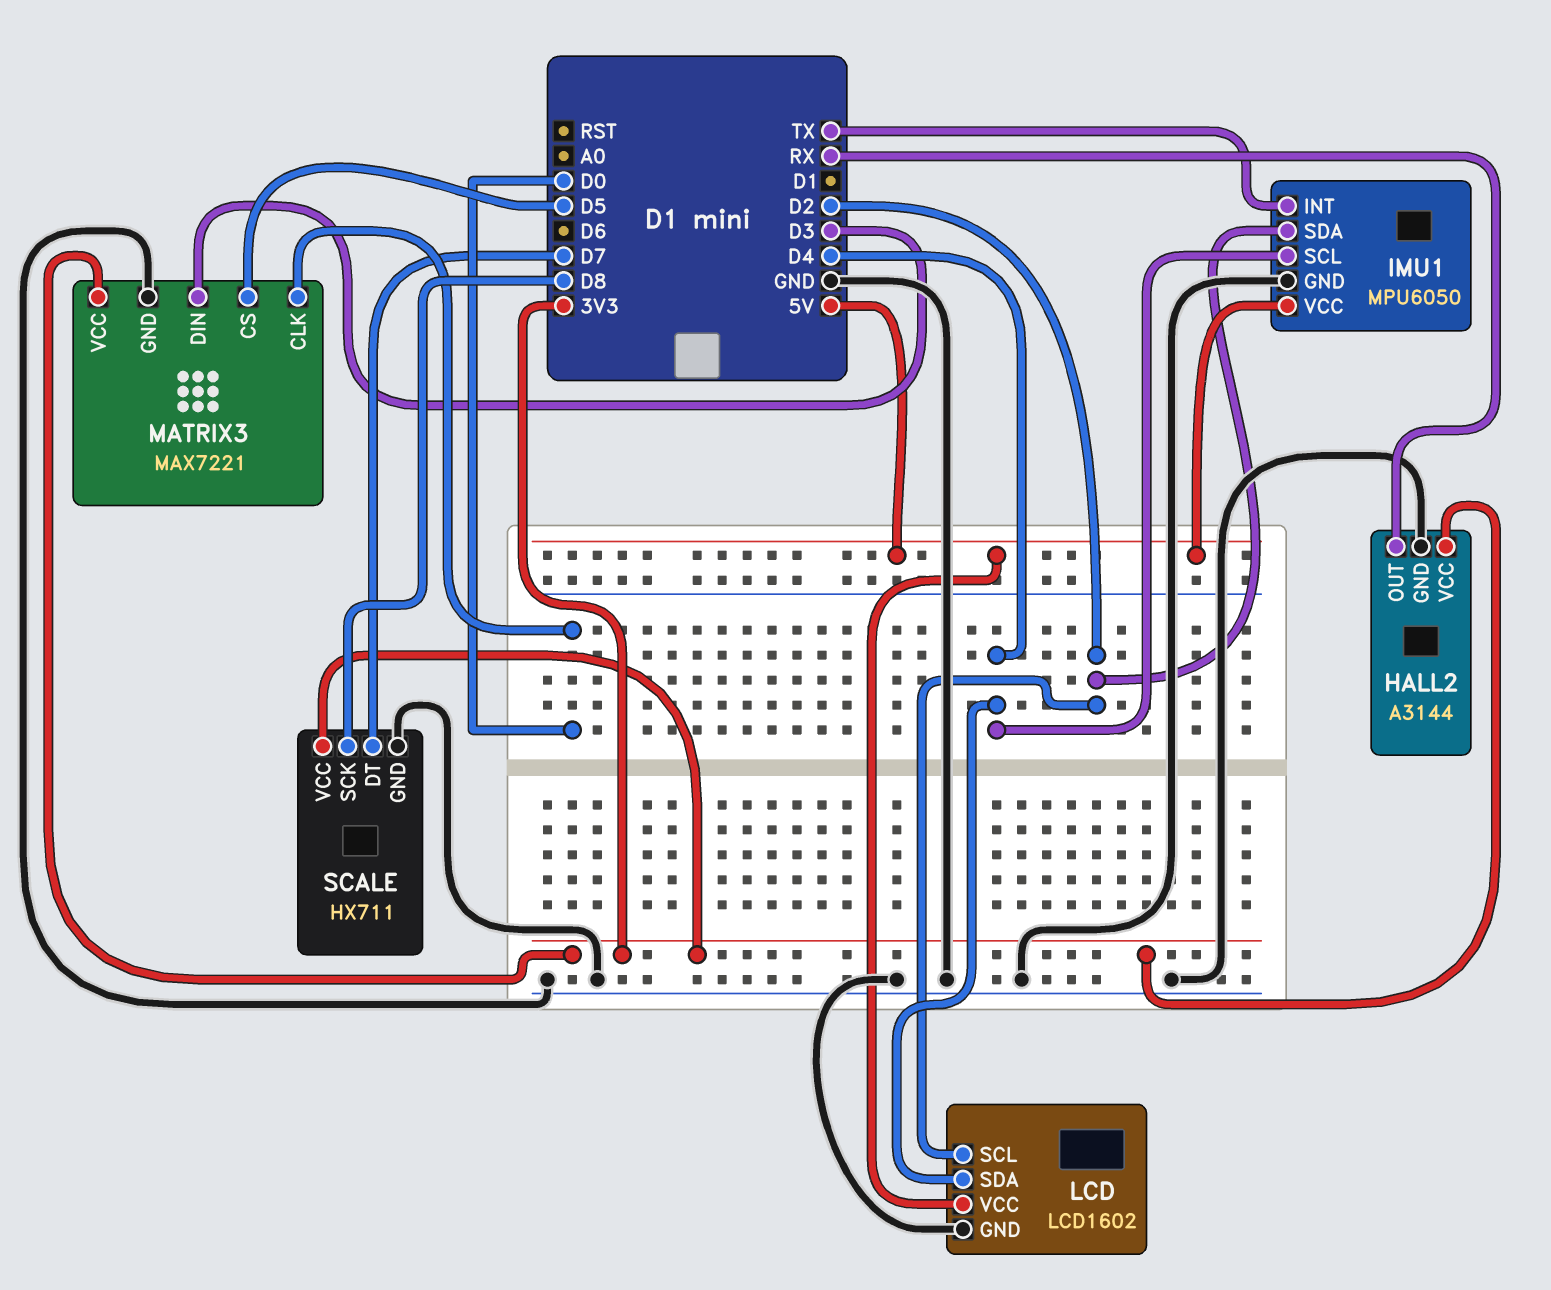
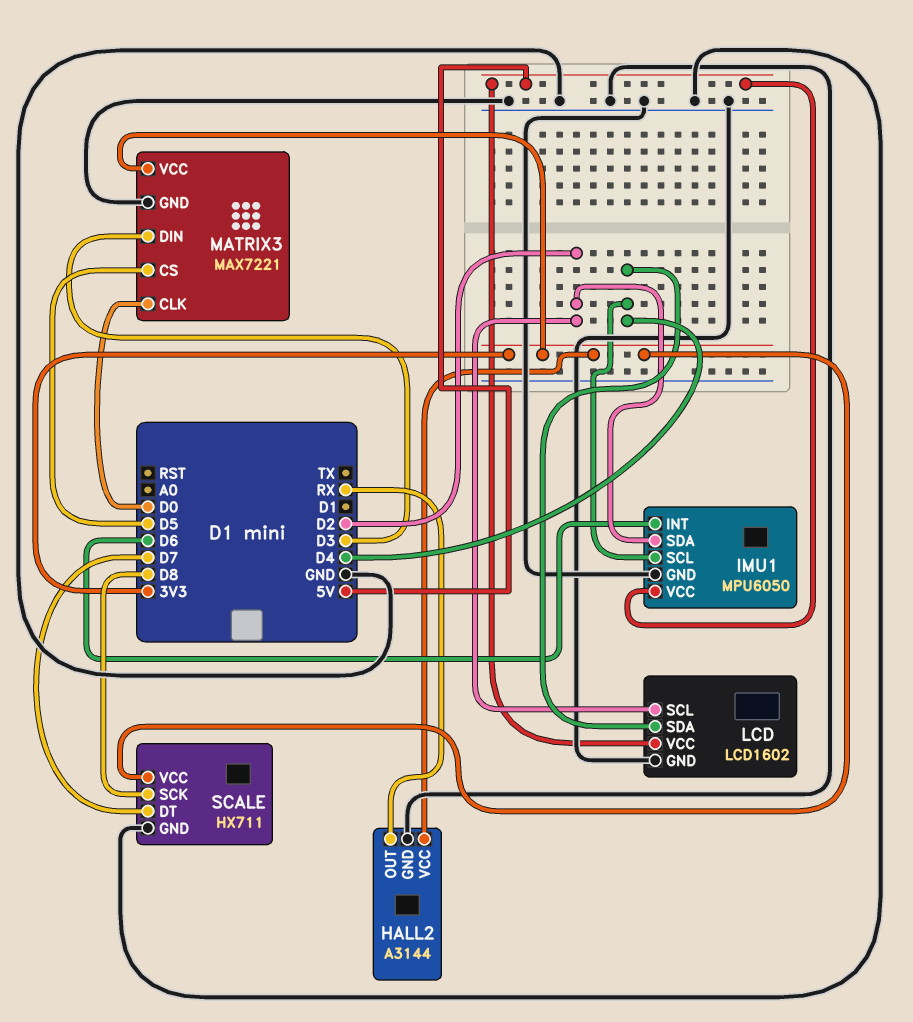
IMU1 pin INT: TX -> D6

